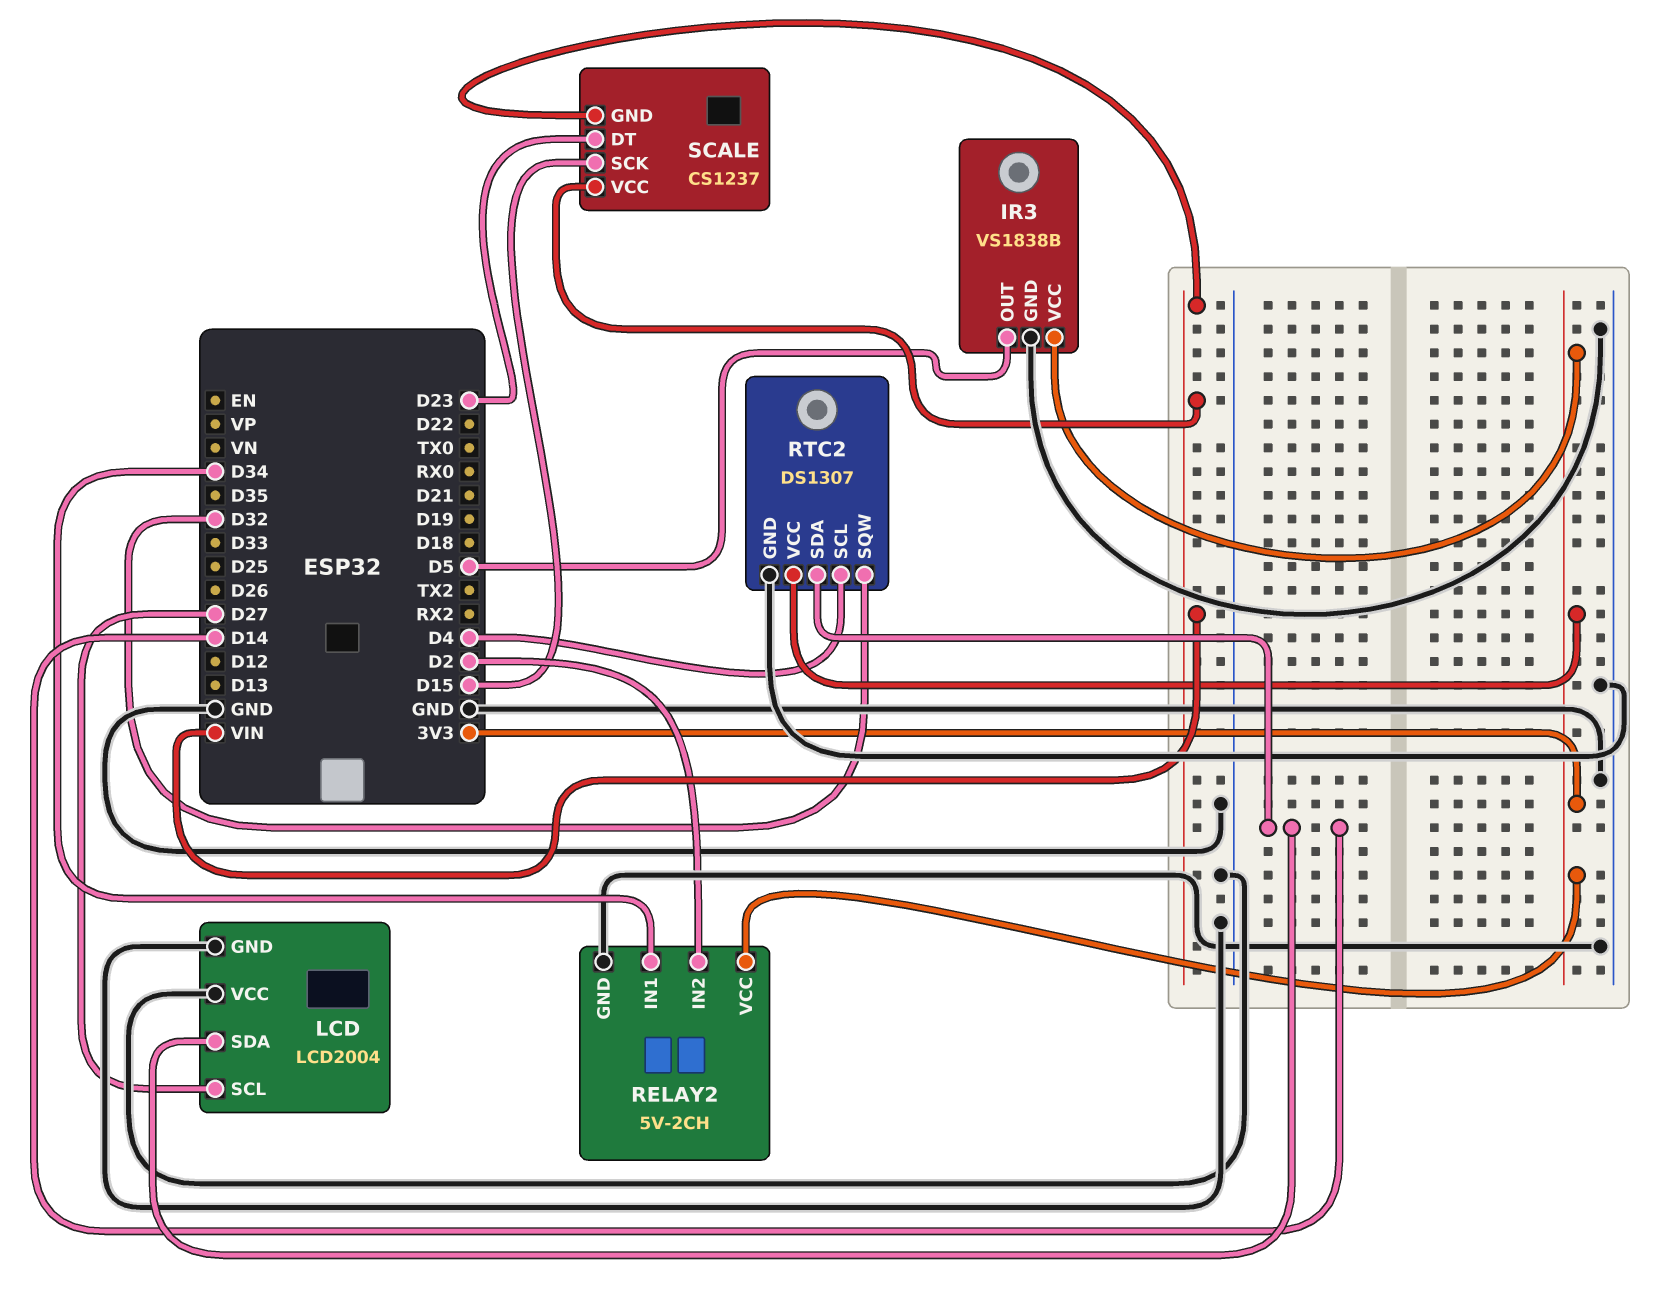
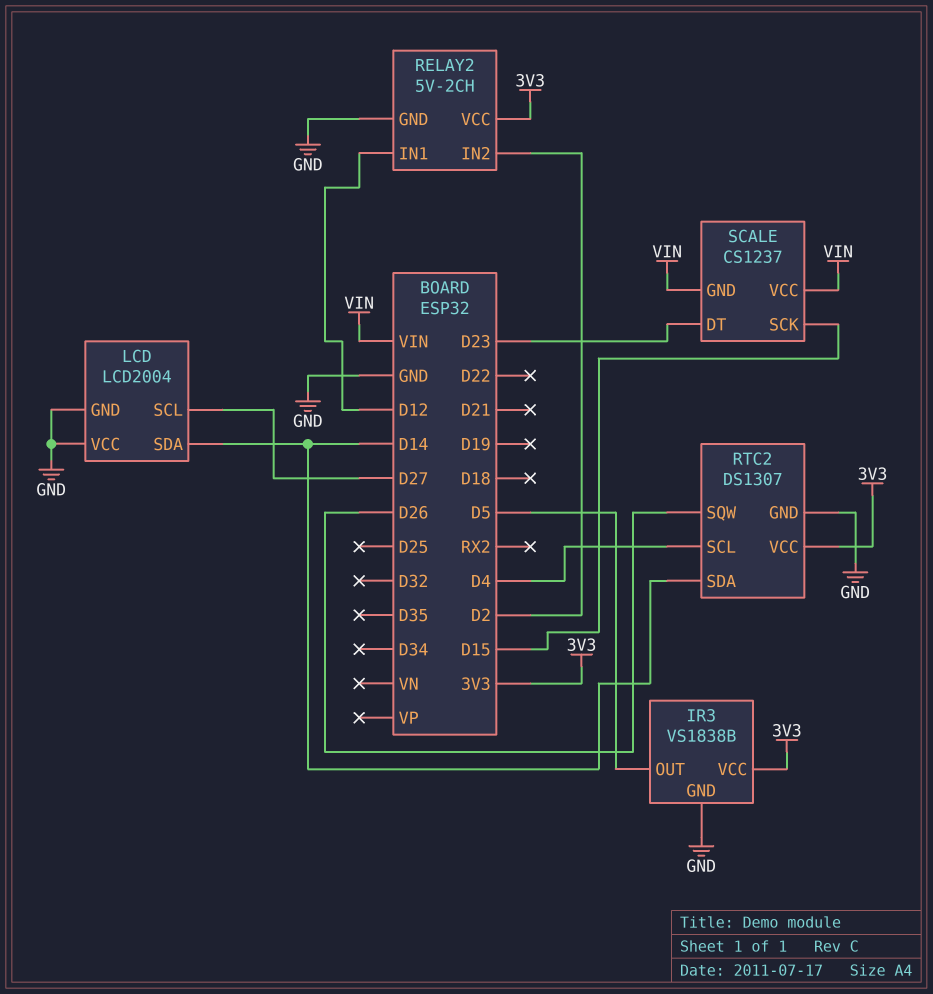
RELAY2 pin IN1: D34 -> D12
RTC2 pin SQW: D32 -> D26

